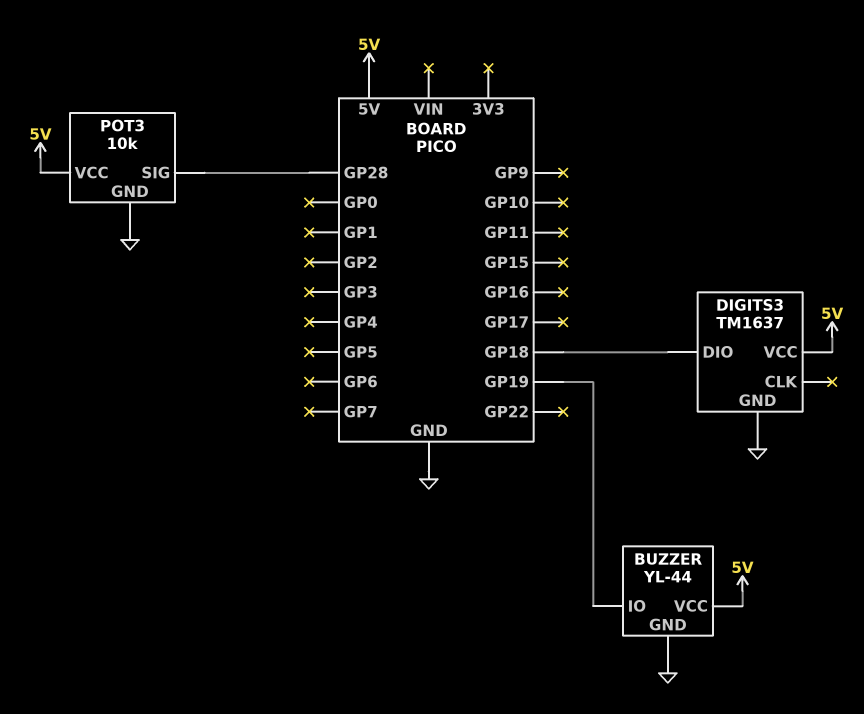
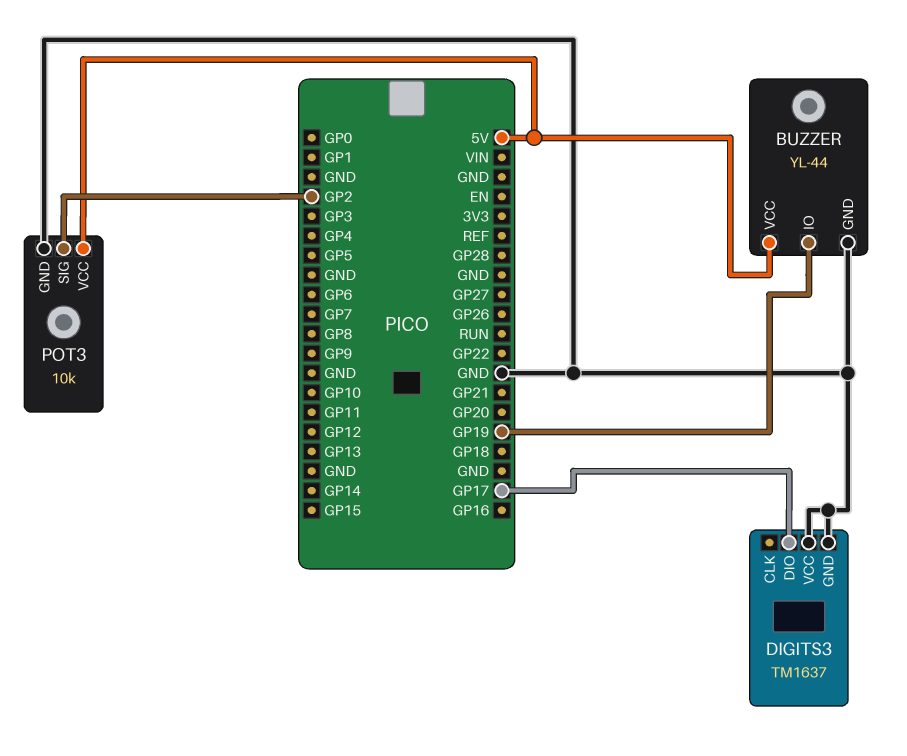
DIGITS3 pin DIO: GP18 -> GP17
DIGITS3 pin VCC: 5V -> GND
POT3 pin SIG: GP28 -> GP2

